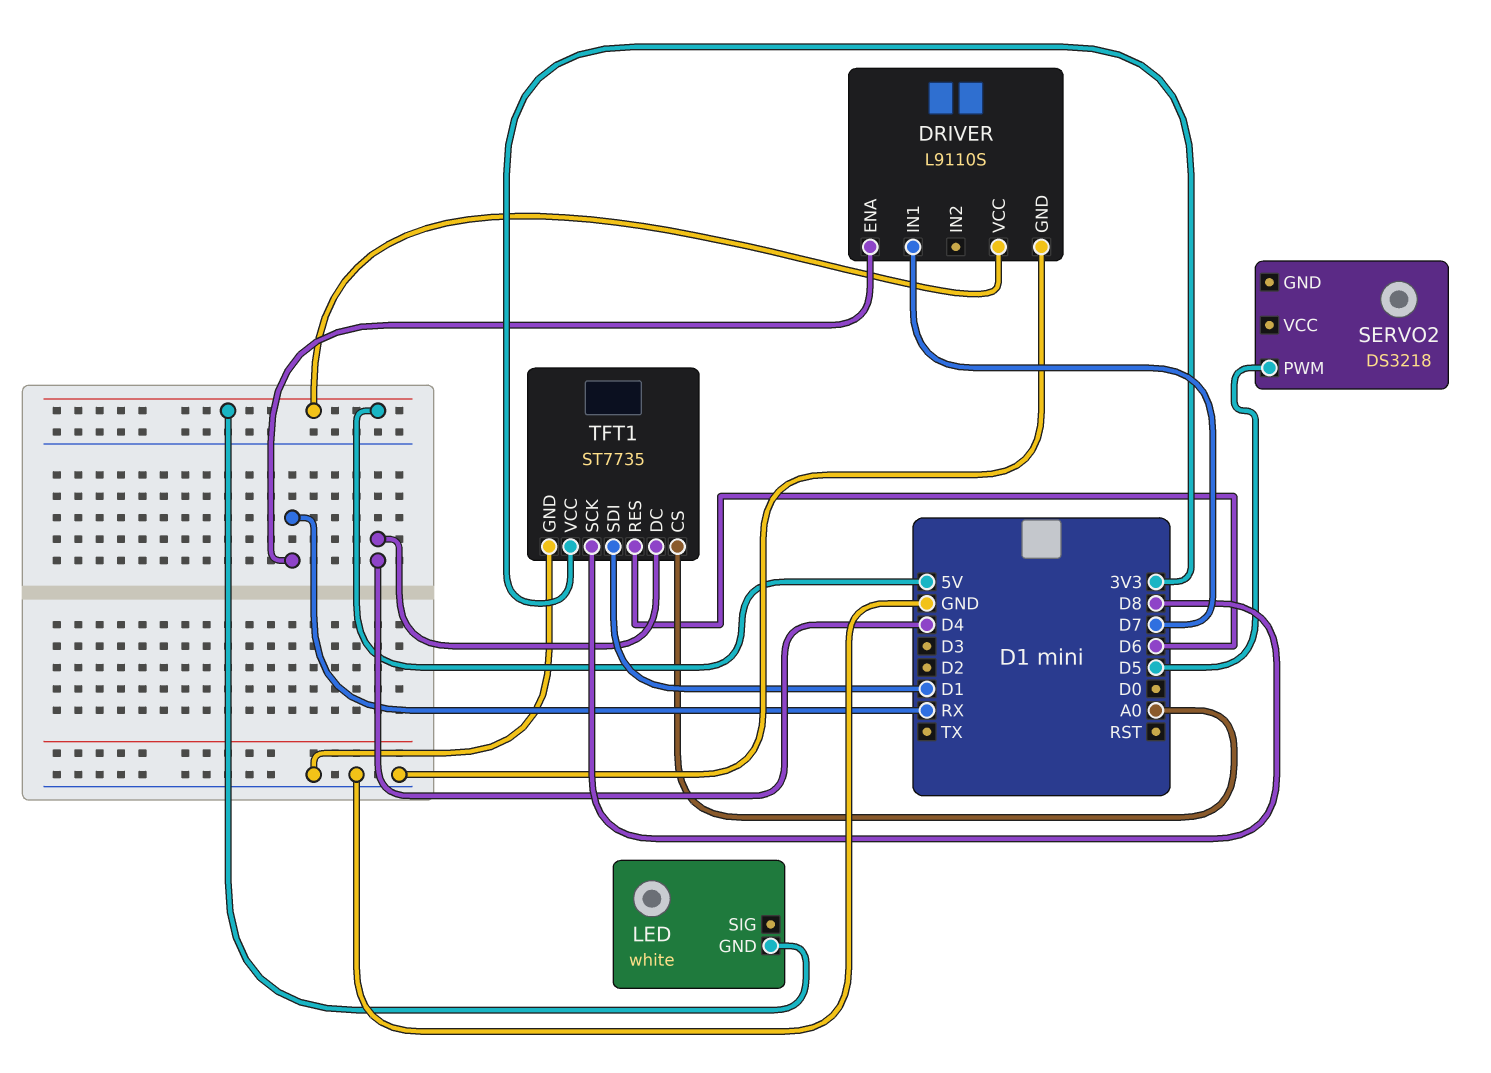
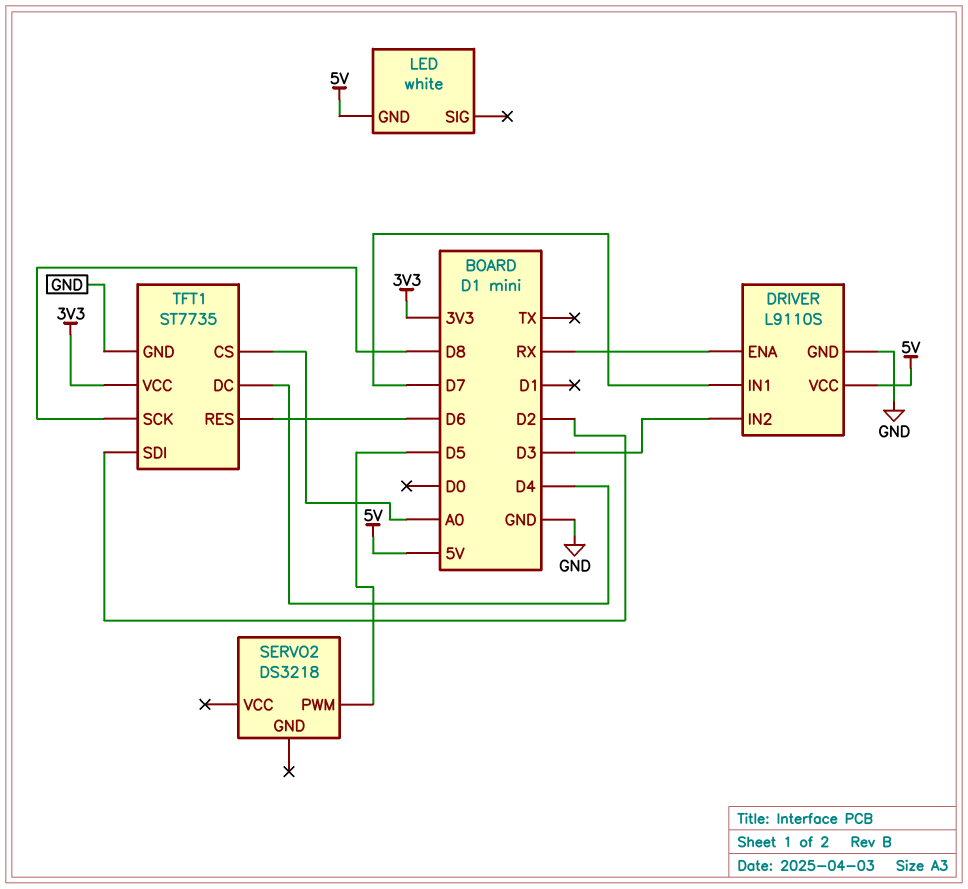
DRIVER pin IN2: none -> D3
TFT1 pin SDI: D1 -> D2

